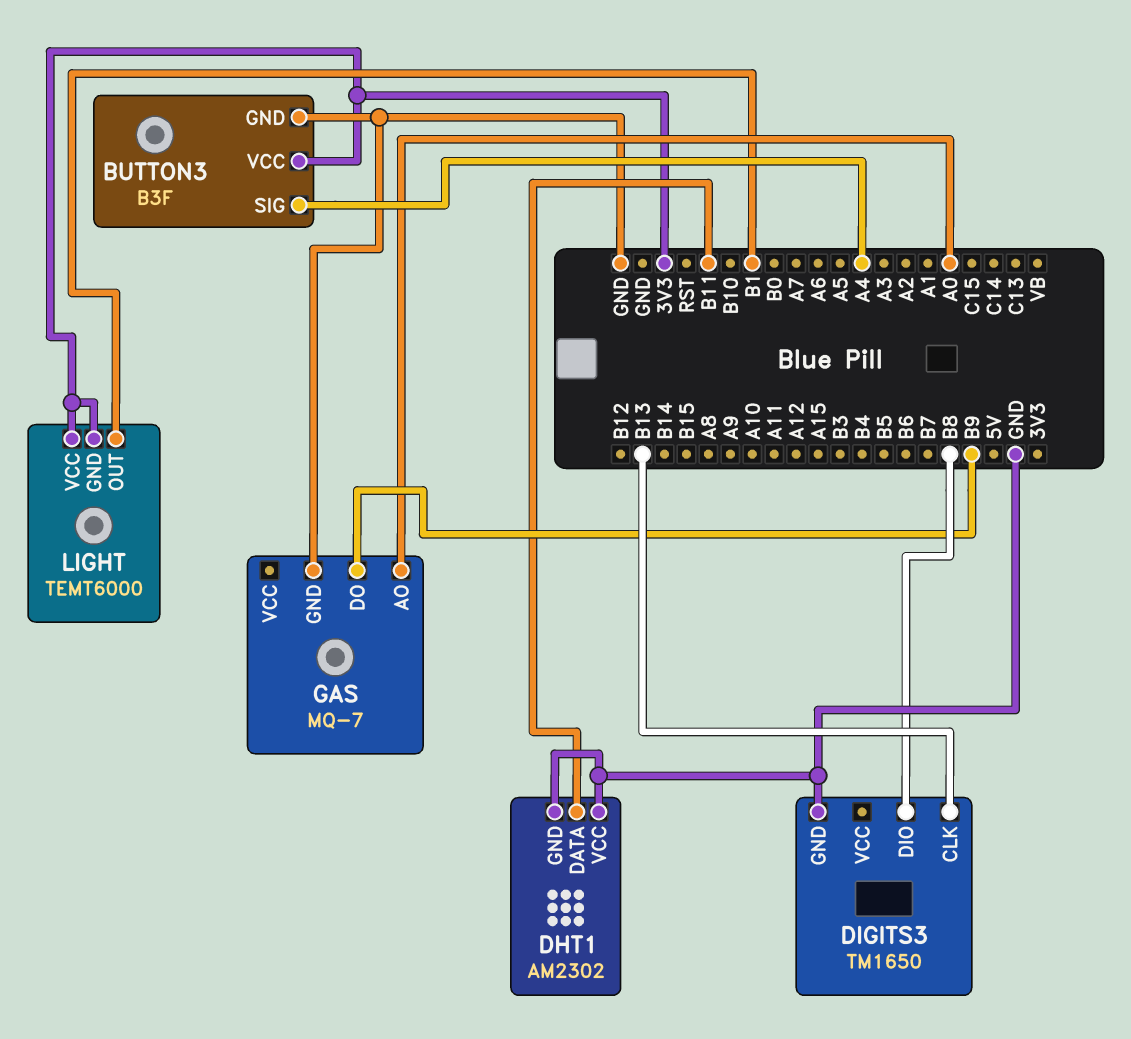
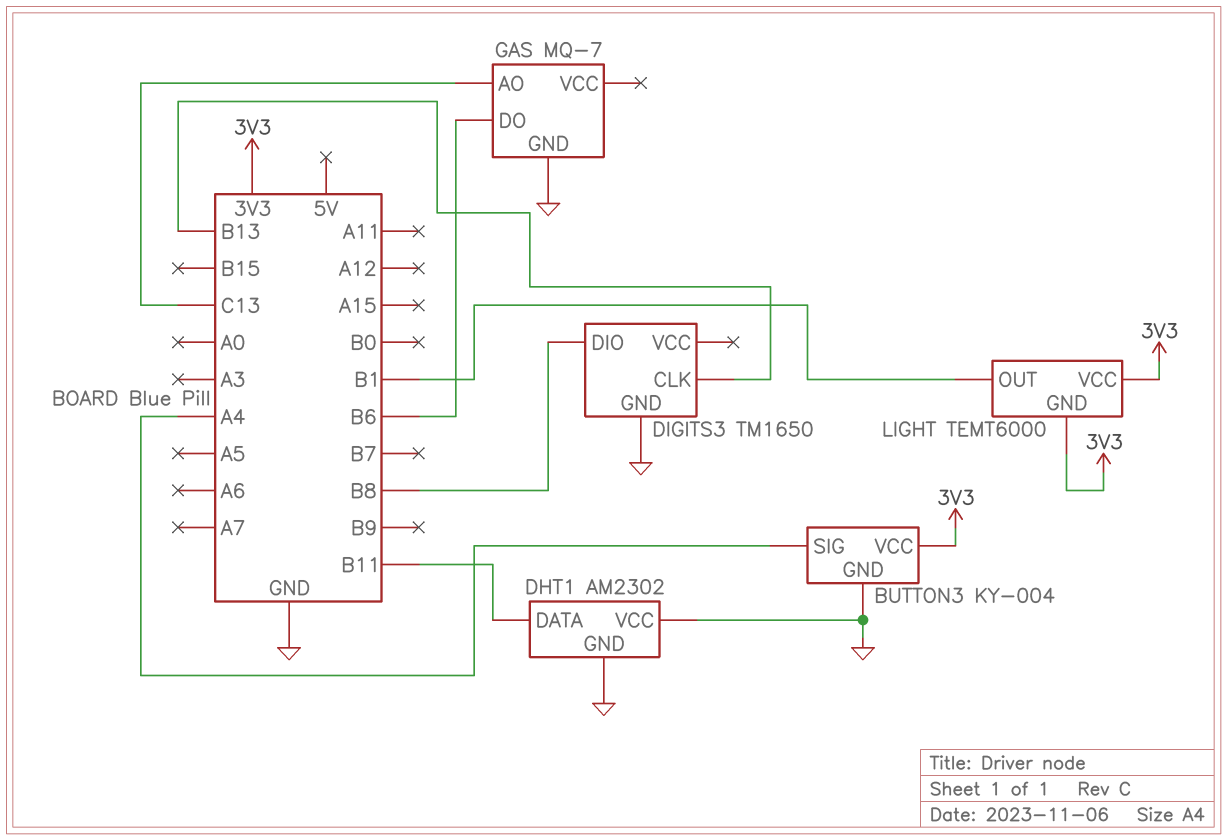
BUTTON3: B3F -> KY-004
GAS pin AO: A0 -> C13
GAS pin DO: B9 -> B6

